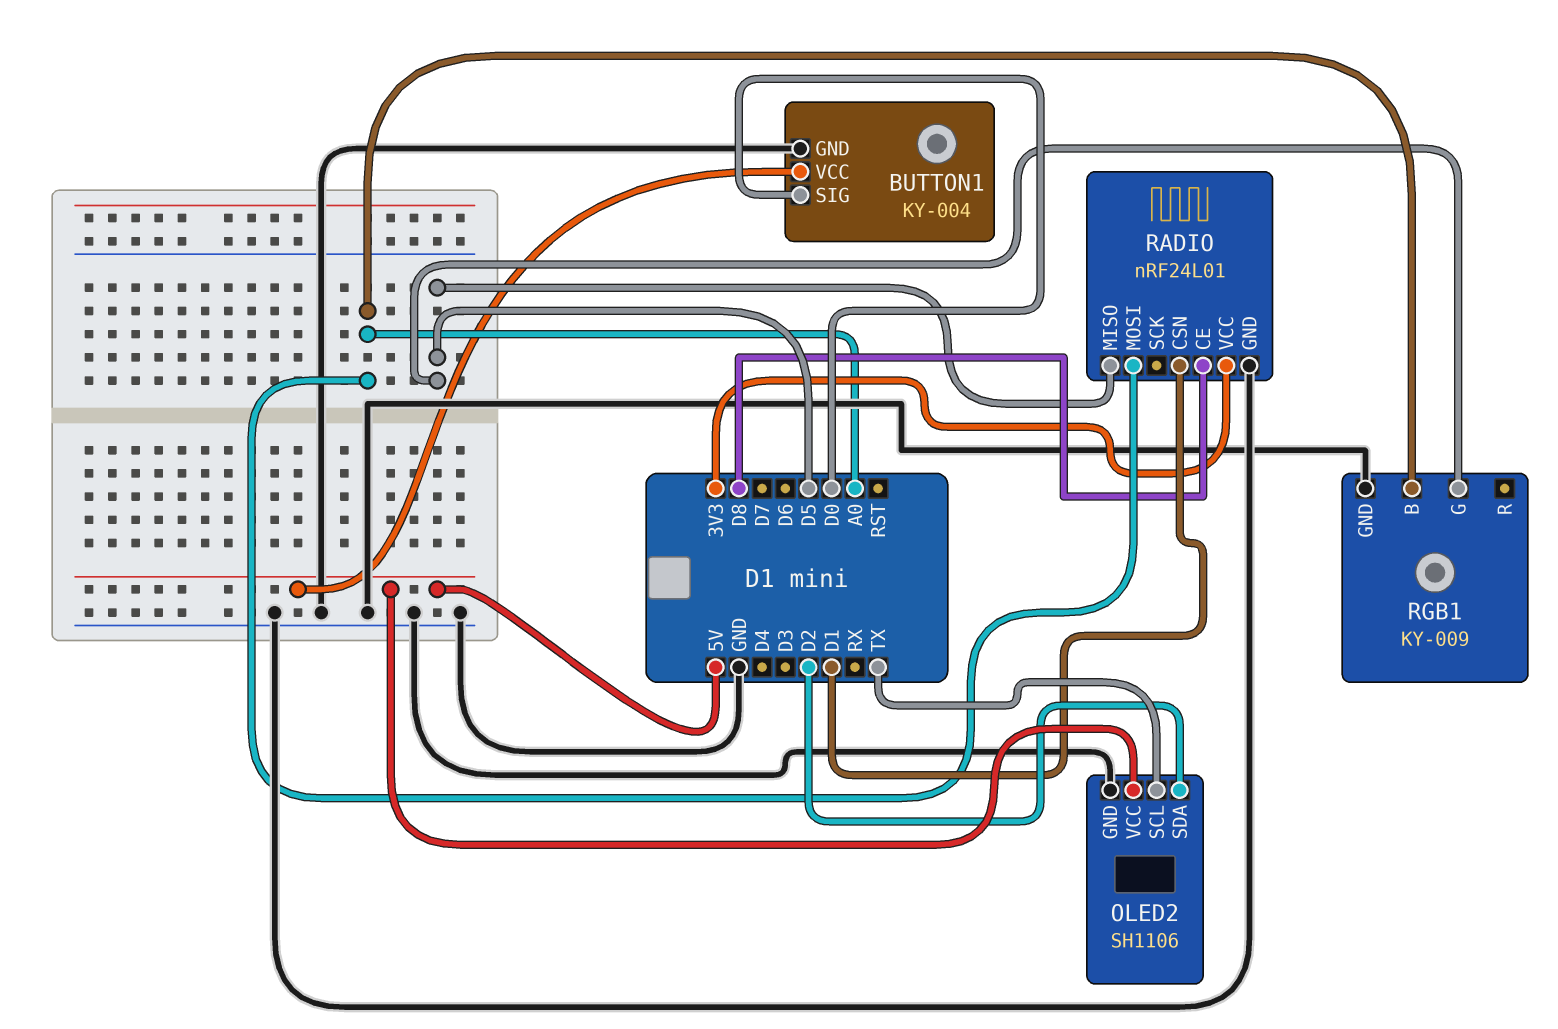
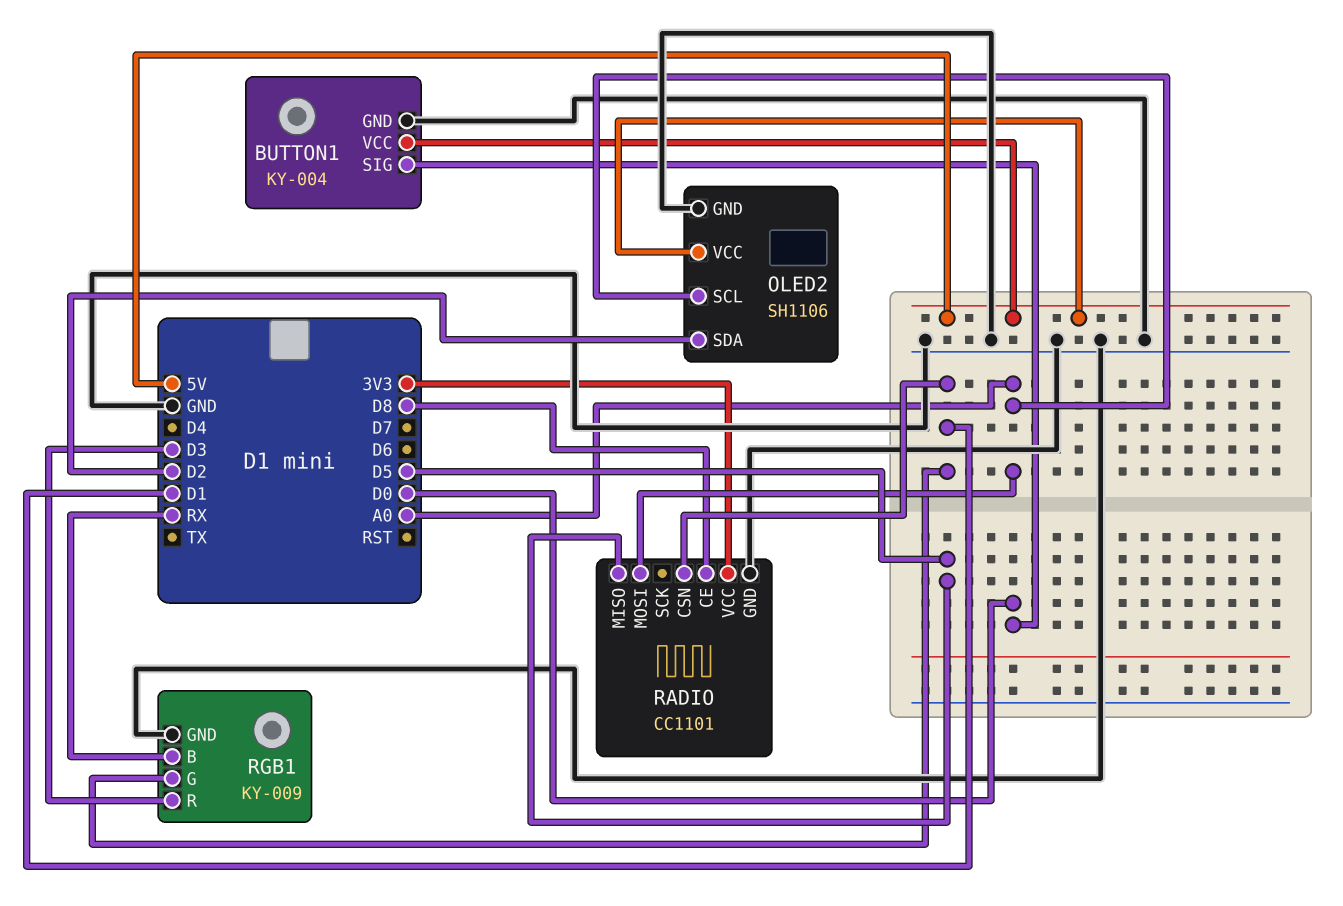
OLED2 pin SCL: TX -> A0
RADIO: nRF24L01 -> CC1101
RGB1 pin B: A0 -> RX
RGB1 pin G: D5 -> D1
RGB1 pin R: none -> D3

